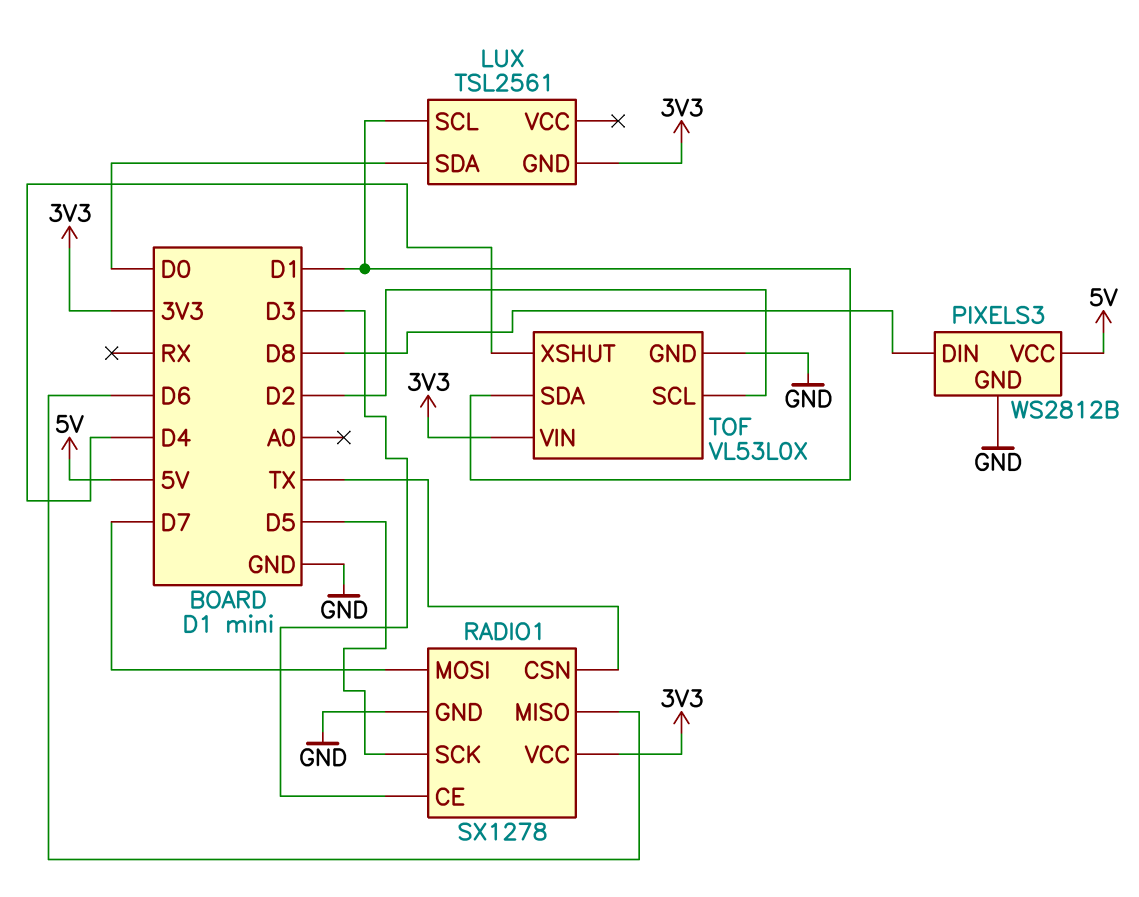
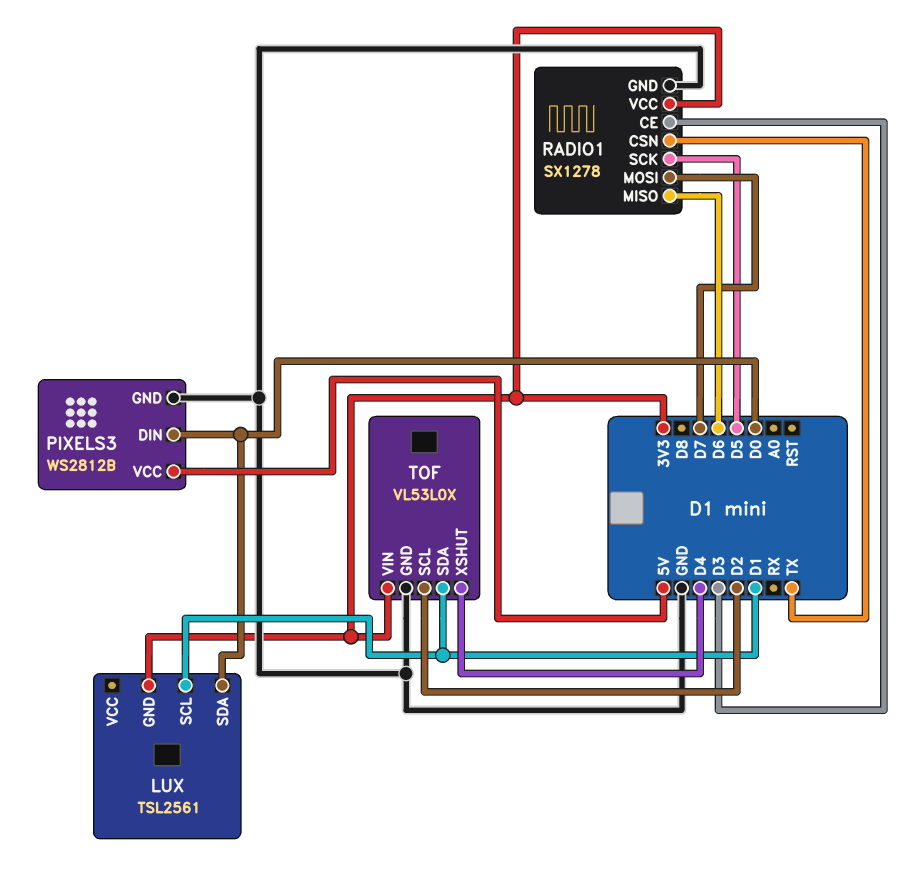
PIXELS3 pin DIN: D8 -> D0

